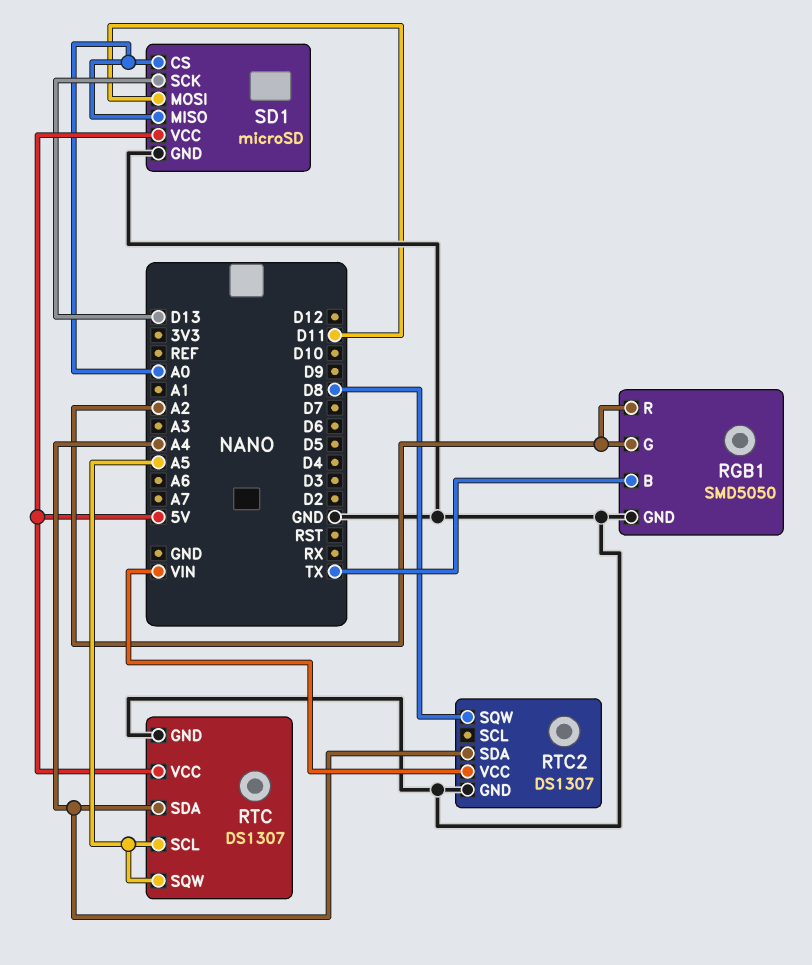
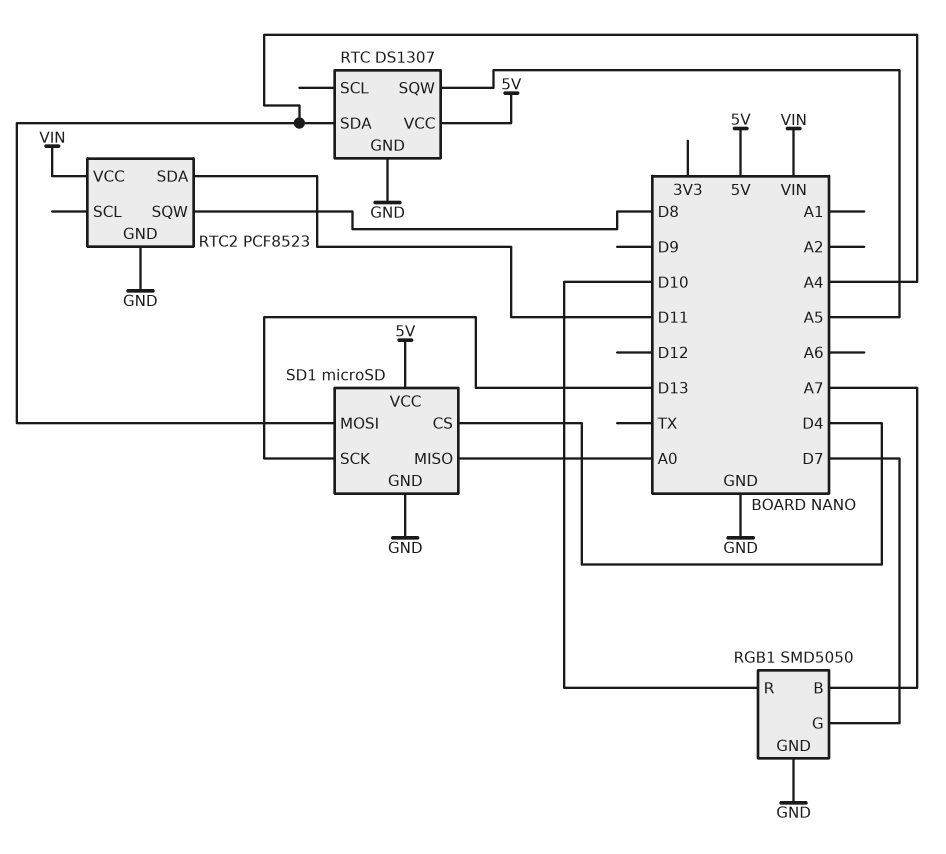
RGB1 pin B: TX -> A7
RGB1 pin G: A2 -> D7
RGB1 pin R: A2 -> D10
RTC pin SCL: A5 -> none
RTC2: DS1307 -> PCF8523
RTC2 pin SDA: A4 -> D11
SD1 pin CS: A0 -> D4
SD1 pin MOSI: D11 -> A4

